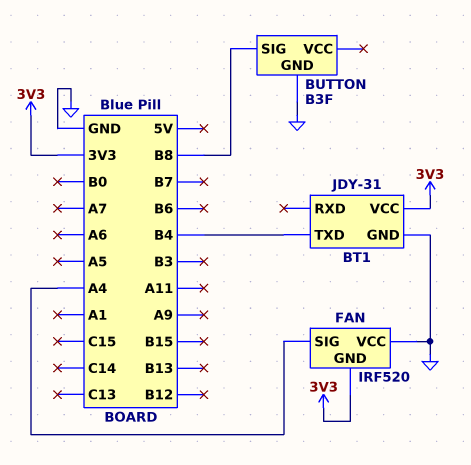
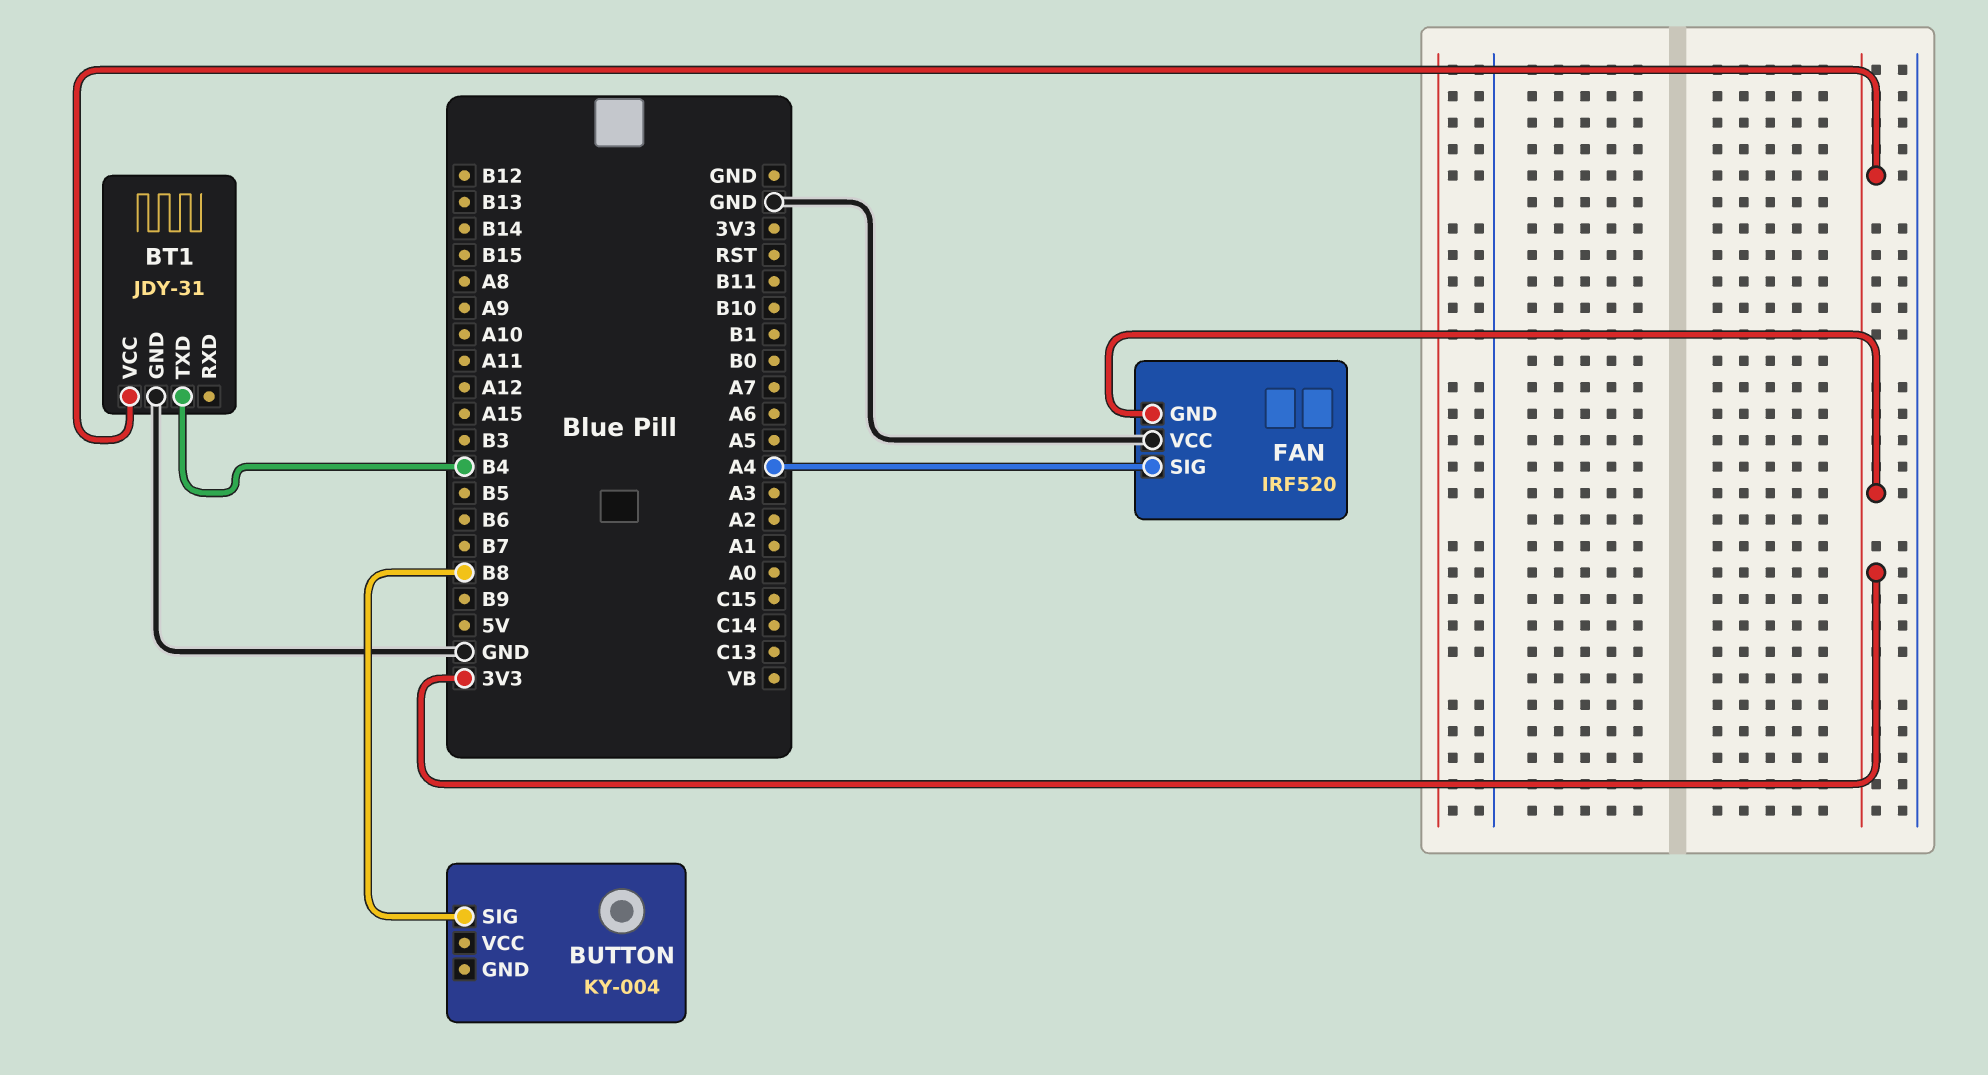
BUTTON: B3F -> KY-004
BUTTON pin GND: GND -> none

